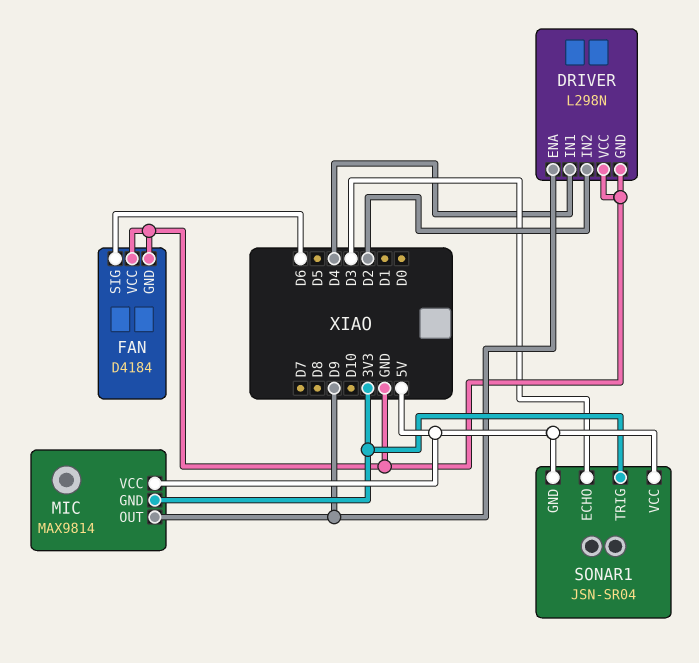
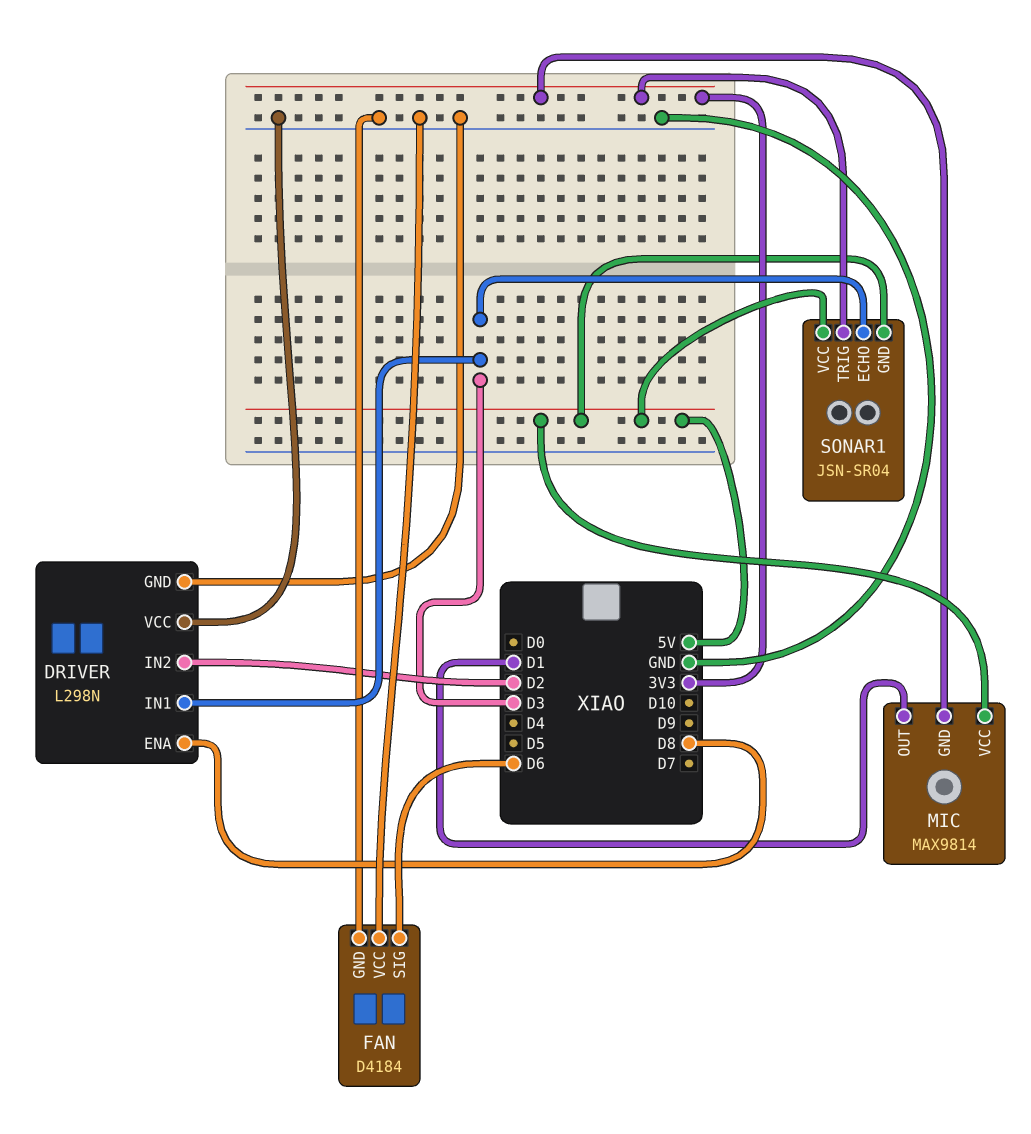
DRIVER pin ENA: D9 -> D8
DRIVER pin IN1: D4 -> D3
MIC pin OUT: D9 -> D1

